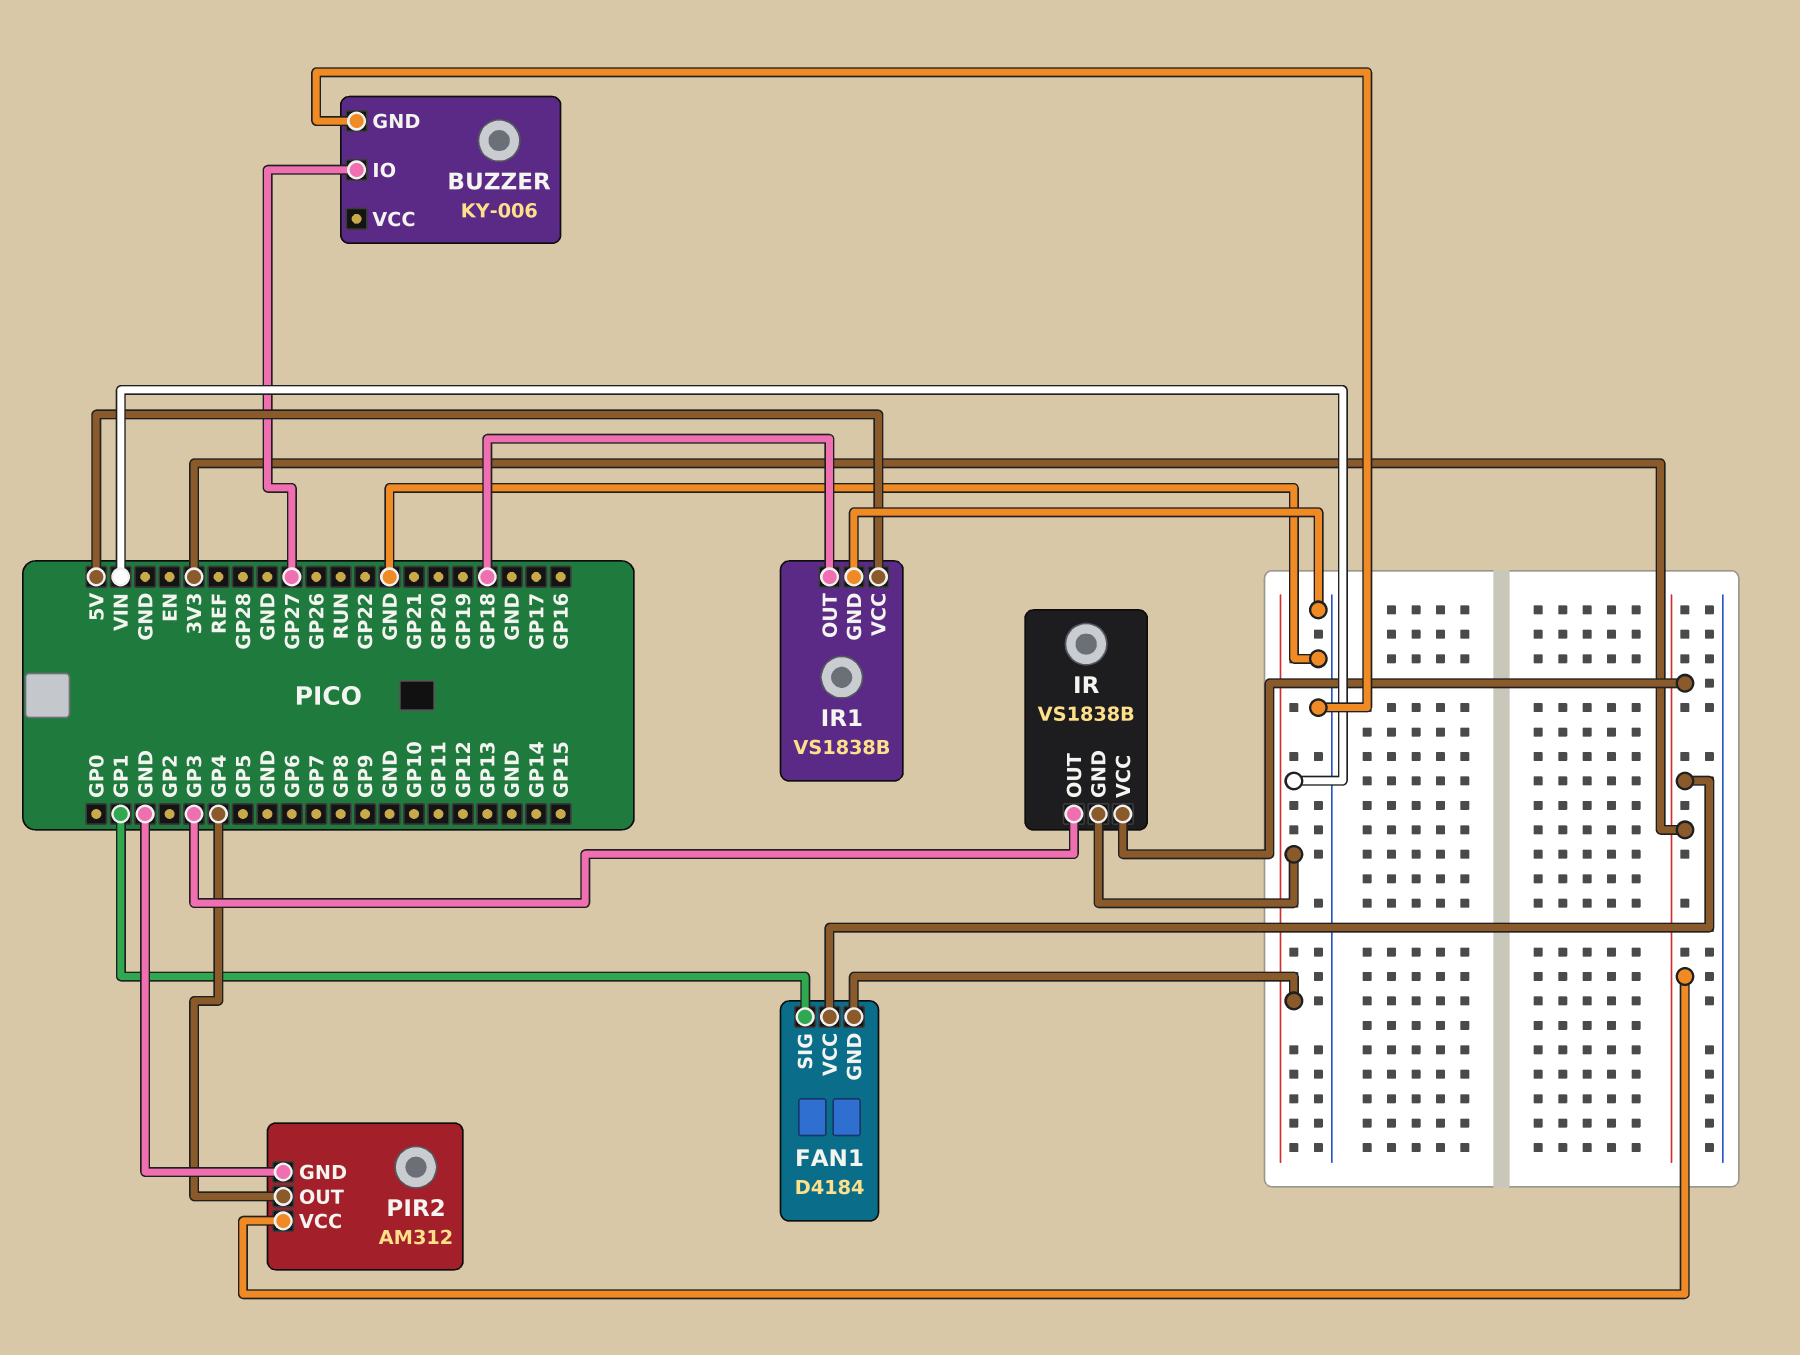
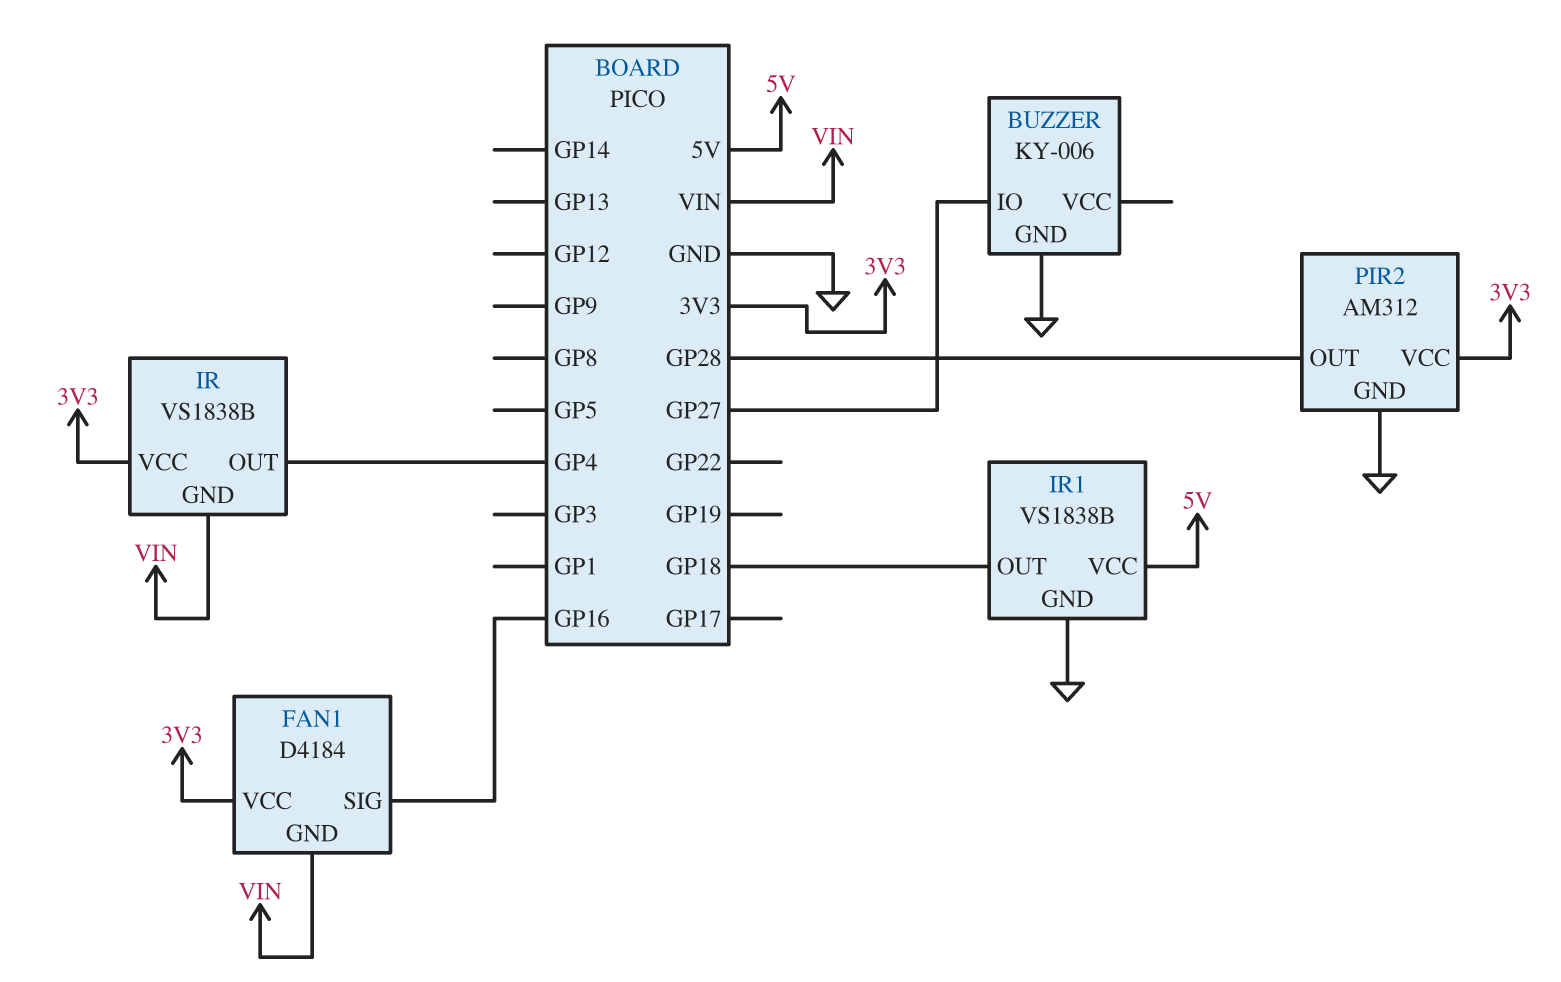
FAN1 pin SIG: GP1 -> GP16
IR pin OUT: GP3 -> GP4
PIR2 pin OUT: GP4 -> GP28

